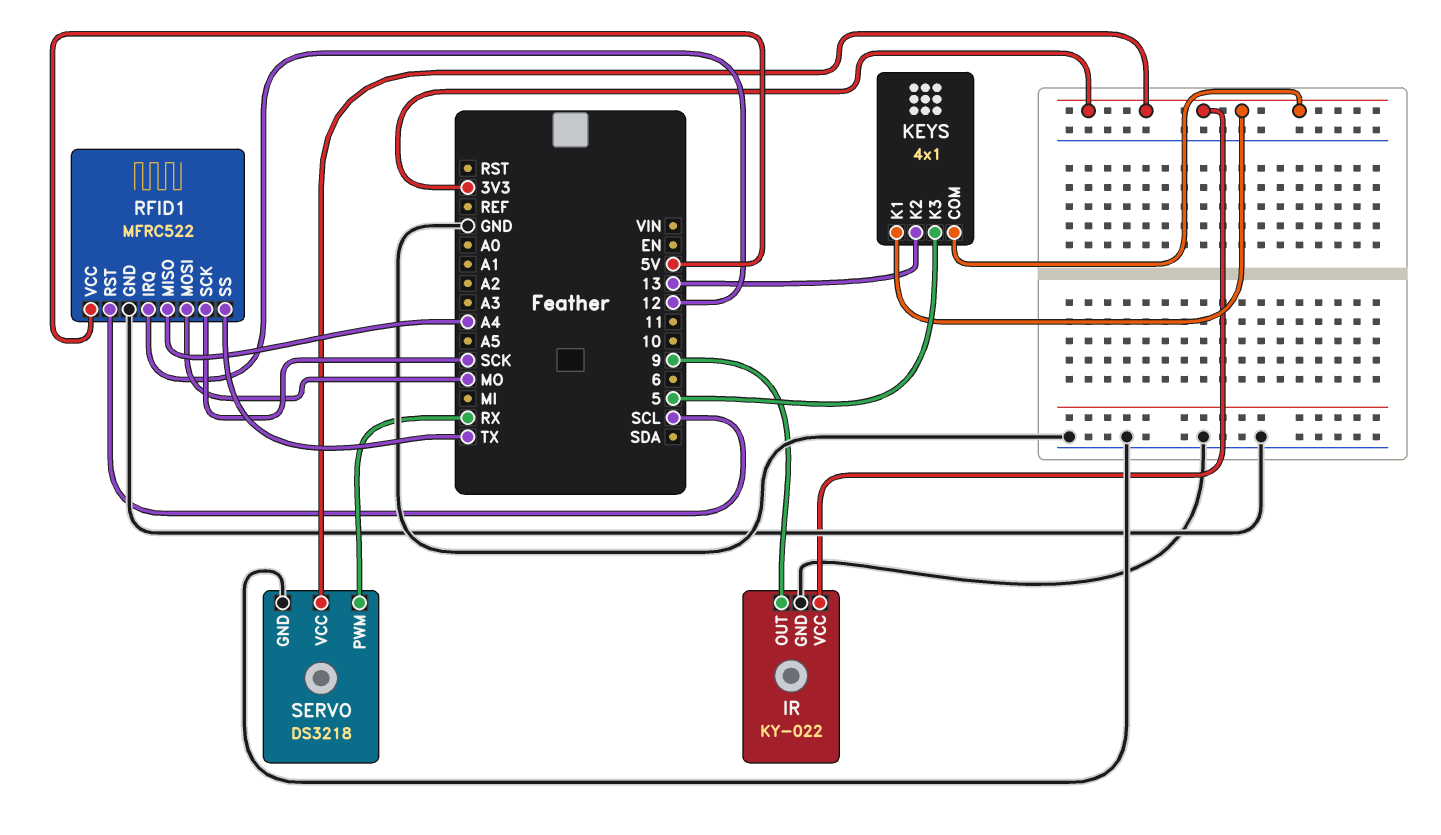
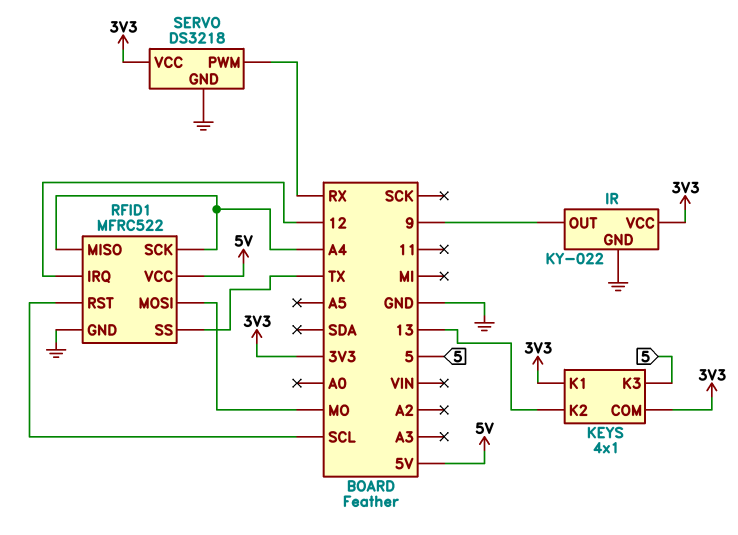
RFID1 pin SCK: SCK -> A4

